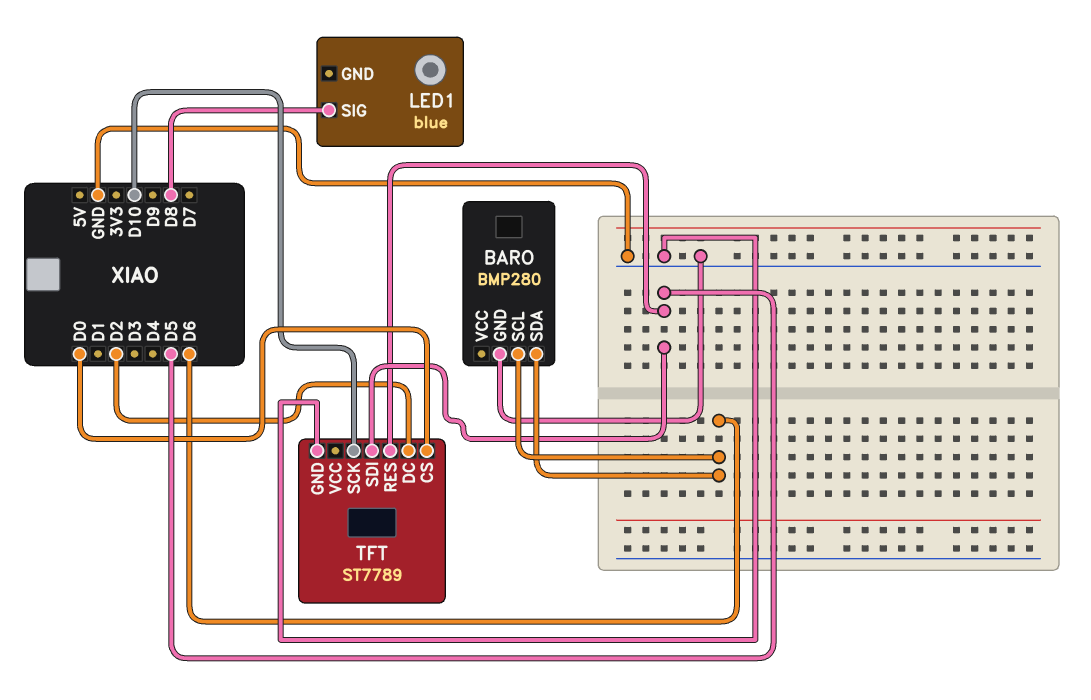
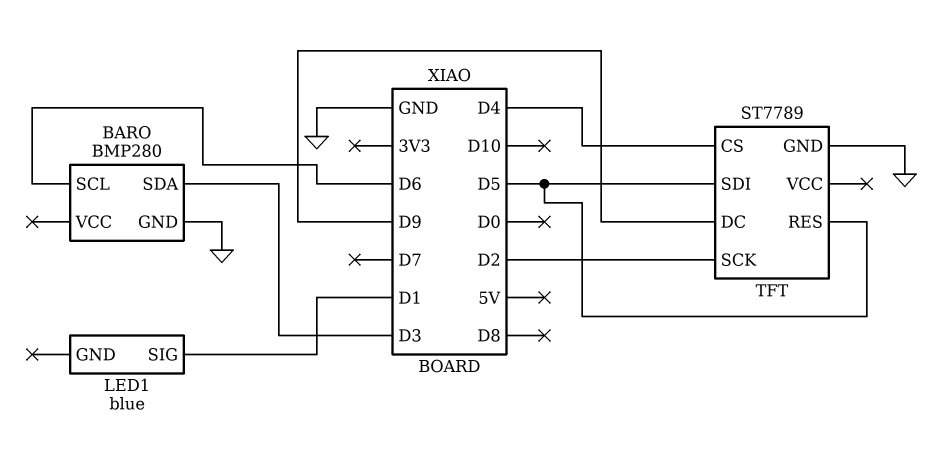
BARO pin SDA: D6 -> D3
LED1 pin SIG: D8 -> D1
TFT pin CS: D0 -> D4
TFT pin DC: D2 -> D9
TFT pin SCK: D10 -> D2

